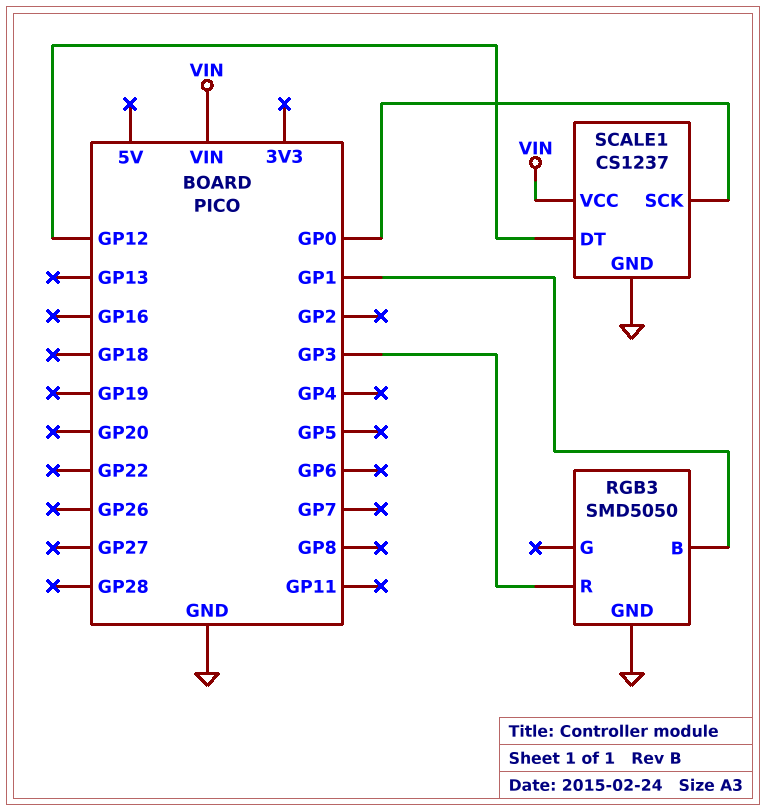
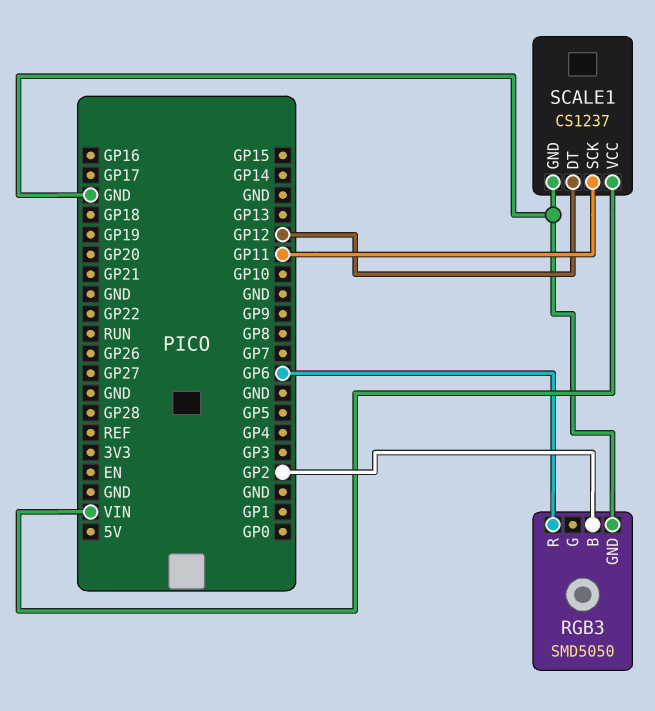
RGB3 pin B: GP1 -> GP2
RGB3 pin R: GP3 -> GP6
SCALE1 pin SCK: GP0 -> GP11

